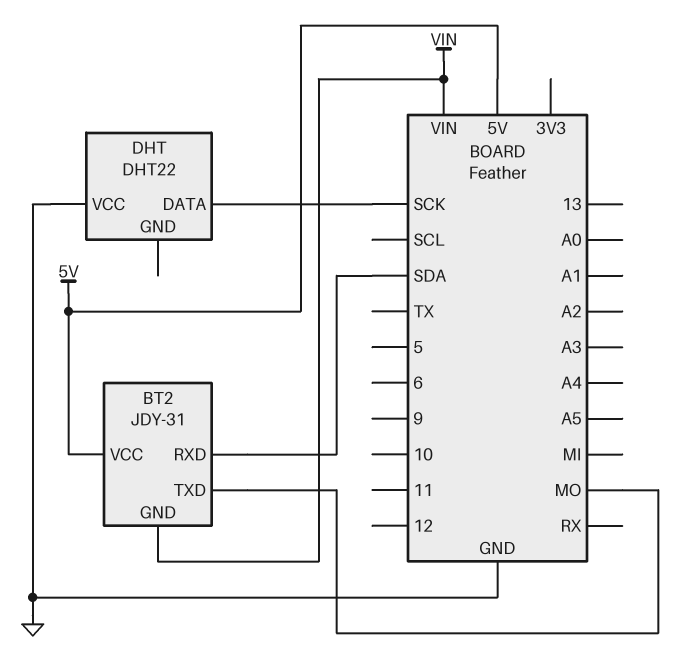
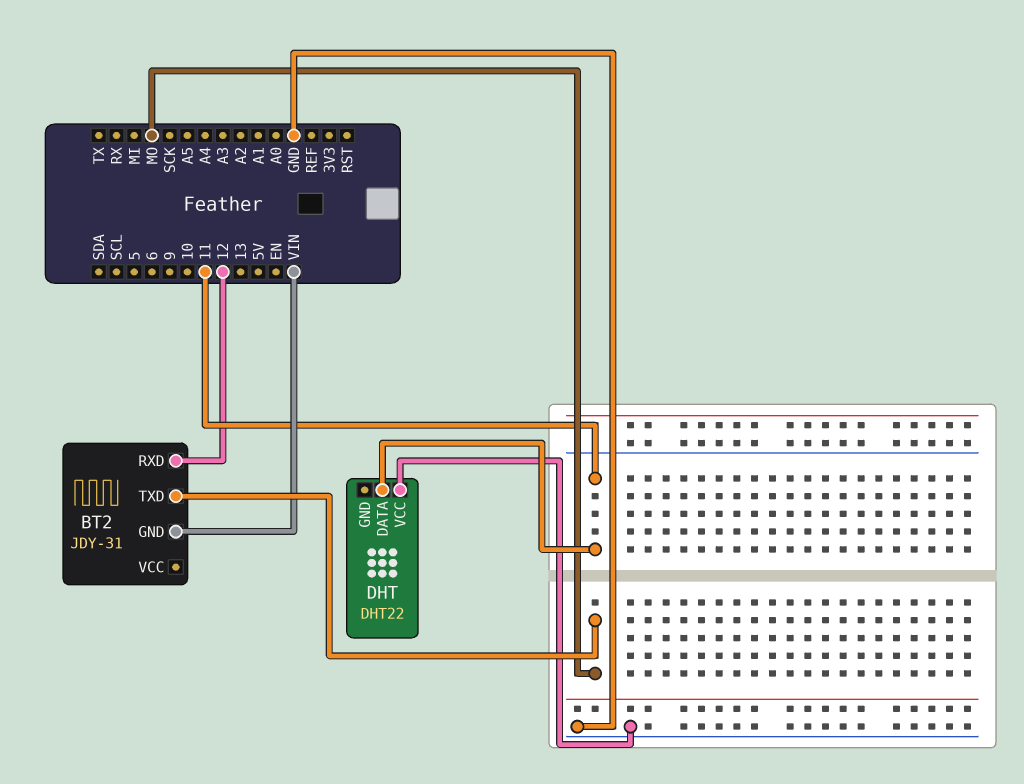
BT2 pin RXD: SDA -> 12
BT2 pin VCC: 5V -> none
DHT pin DATA: SCK -> 11

